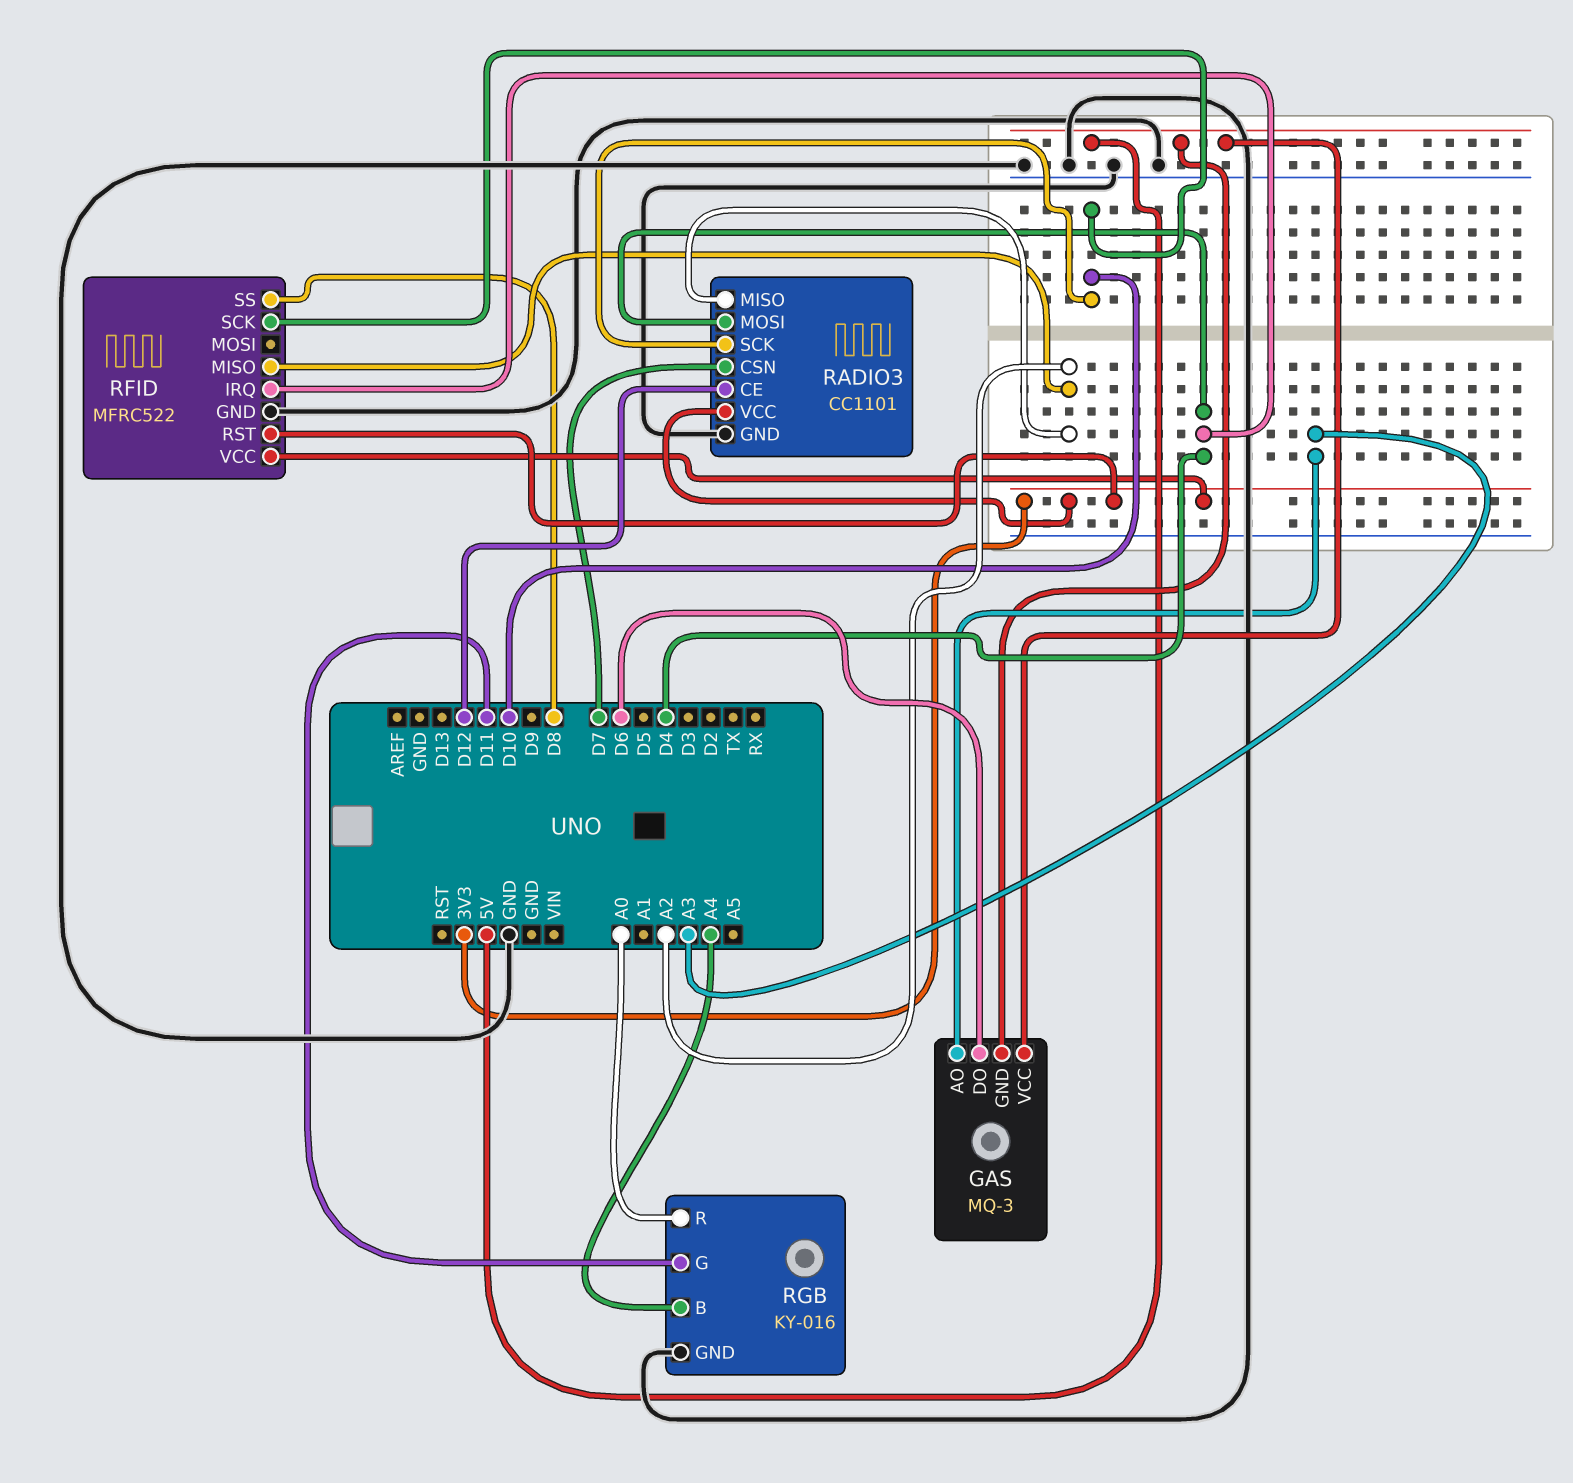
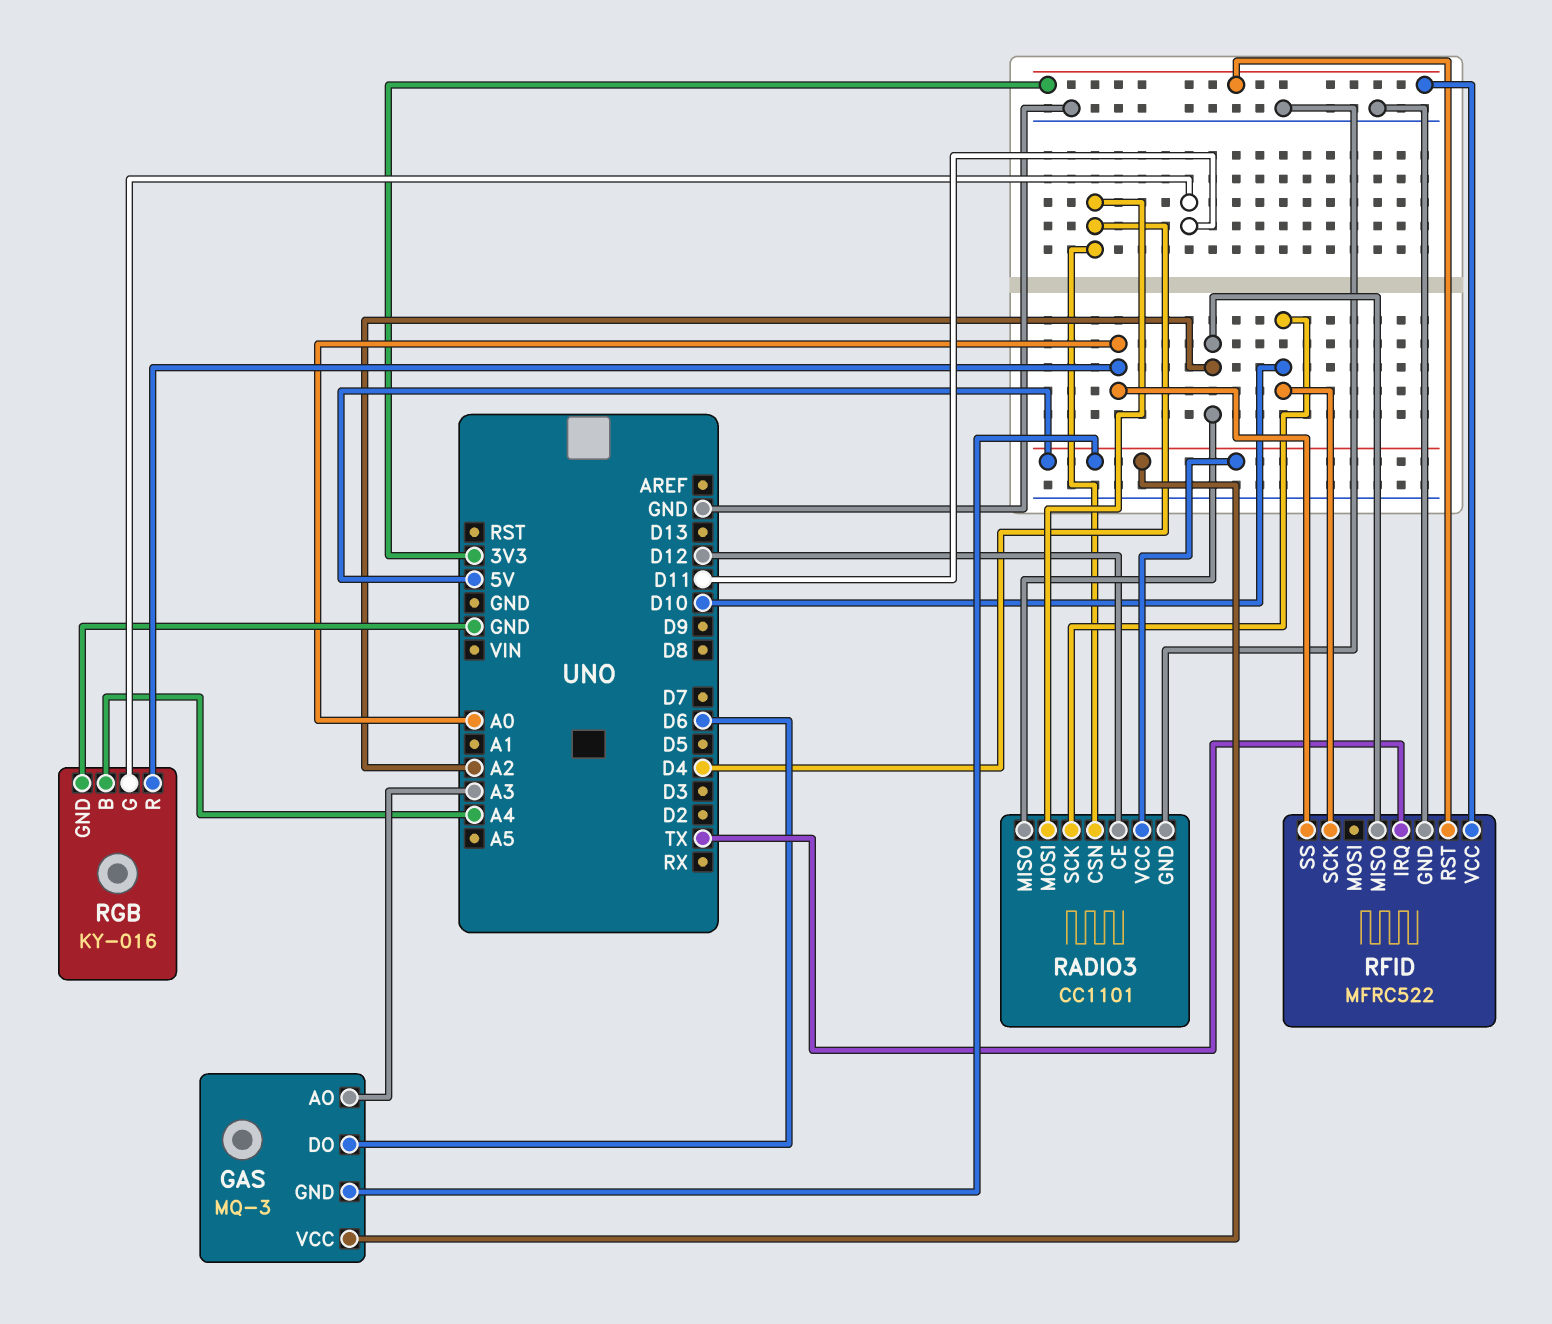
RADIO3 pin CSN: D7 -> D4
RADIO3 pin VCC: 3V3 -> 5V
RFID pin IRQ: D4 -> TX
RFID pin SS: D8 -> A0

